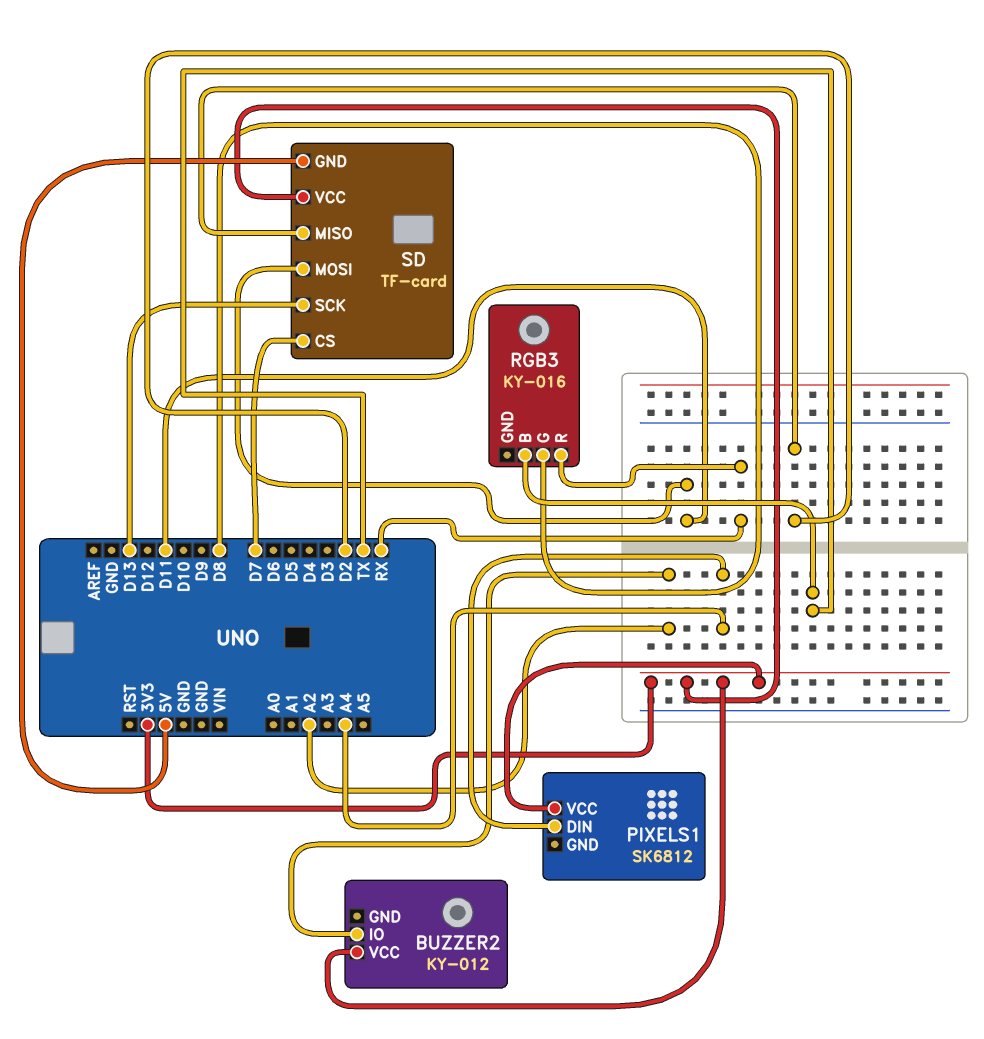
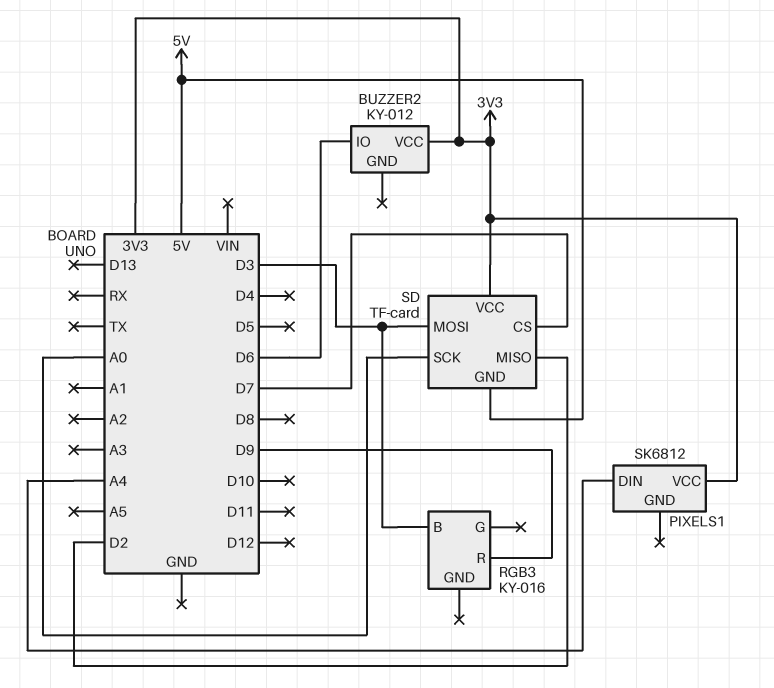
BUZZER2 pin IO: A2 -> D6
RGB3 pin B: TX -> D3
RGB3 pin G: D8 -> none
RGB3 pin R: RX -> D9
SD pin MOSI: D11 -> D3
SD pin SCK: D13 -> A0

